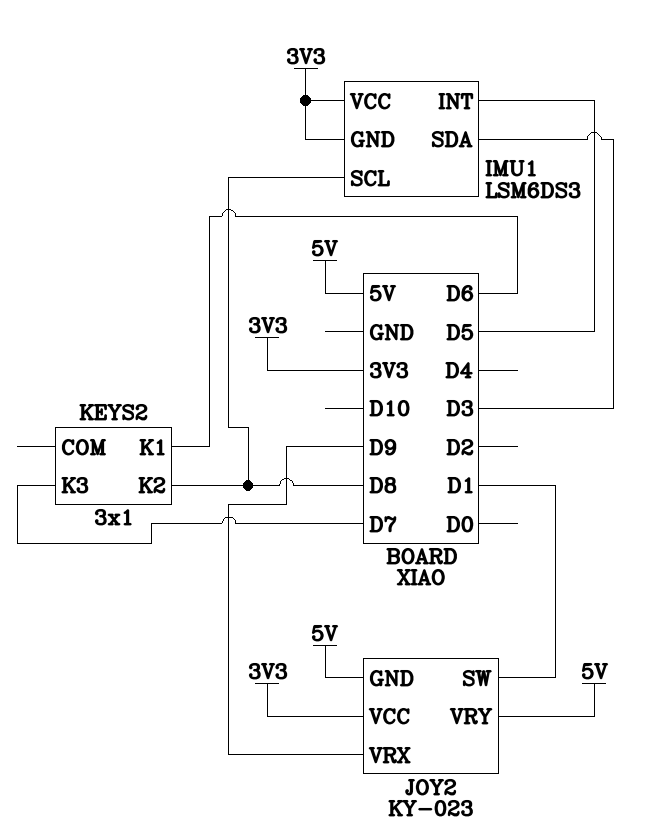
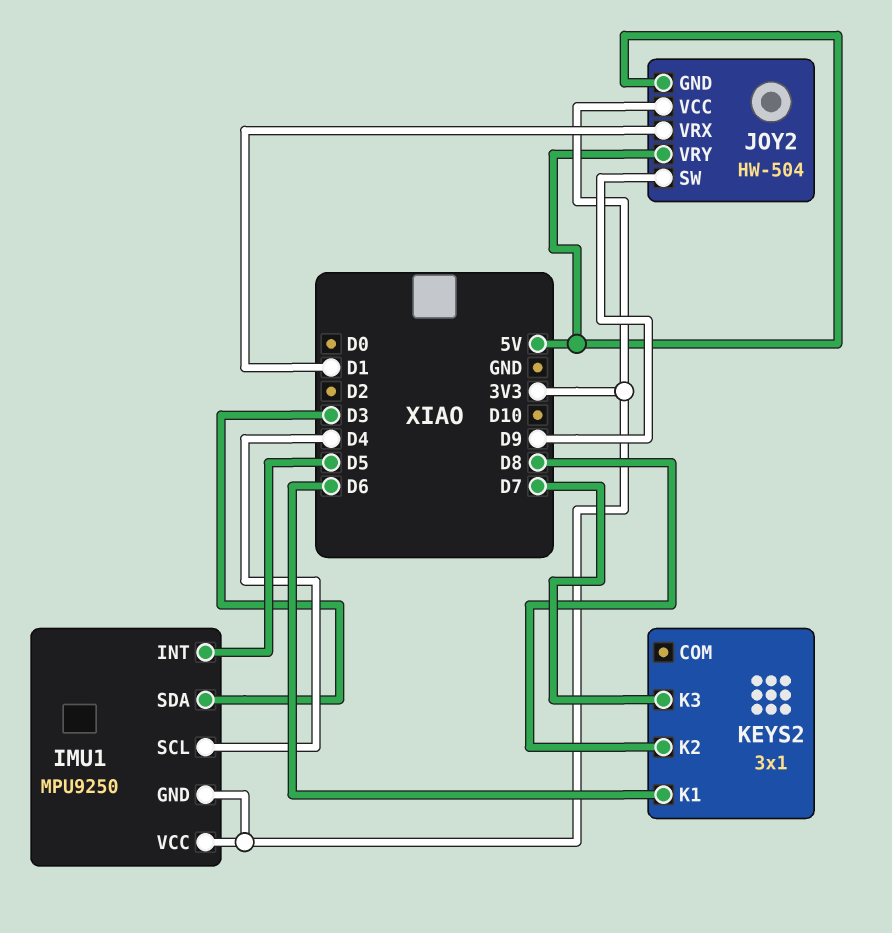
IMU1: LSM6DS3 -> MPU9250
IMU1 pin SCL: D8 -> D4
JOY2: KY-023 -> HW-504
JOY2 pin SW: D1 -> D9
JOY2 pin VRX: D9 -> D1

